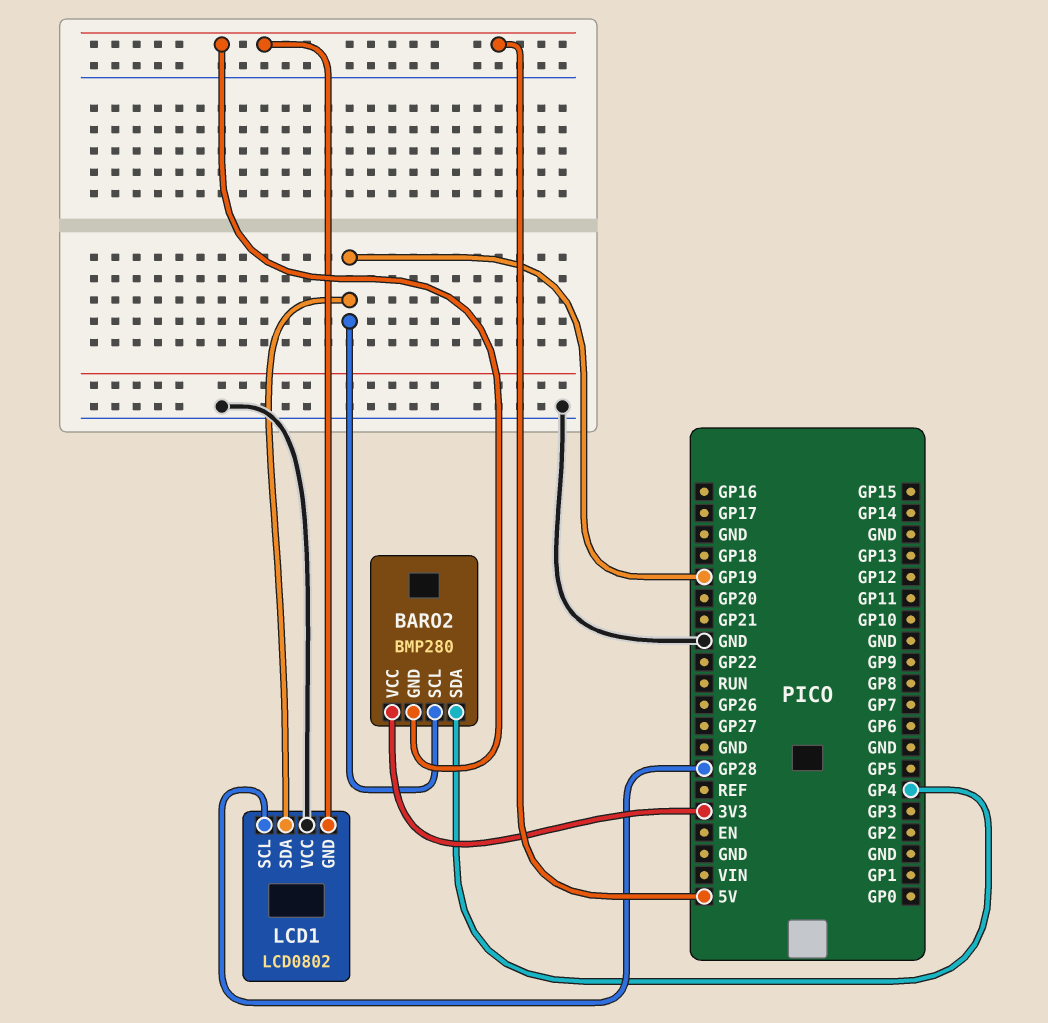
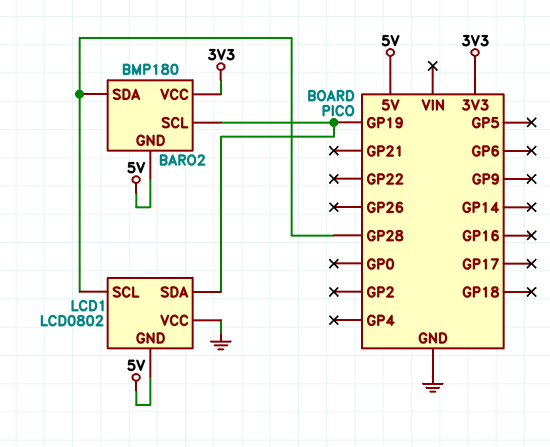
BARO2: BMP280 -> BMP180
BARO2 pin SDA: GP4 -> GP28

